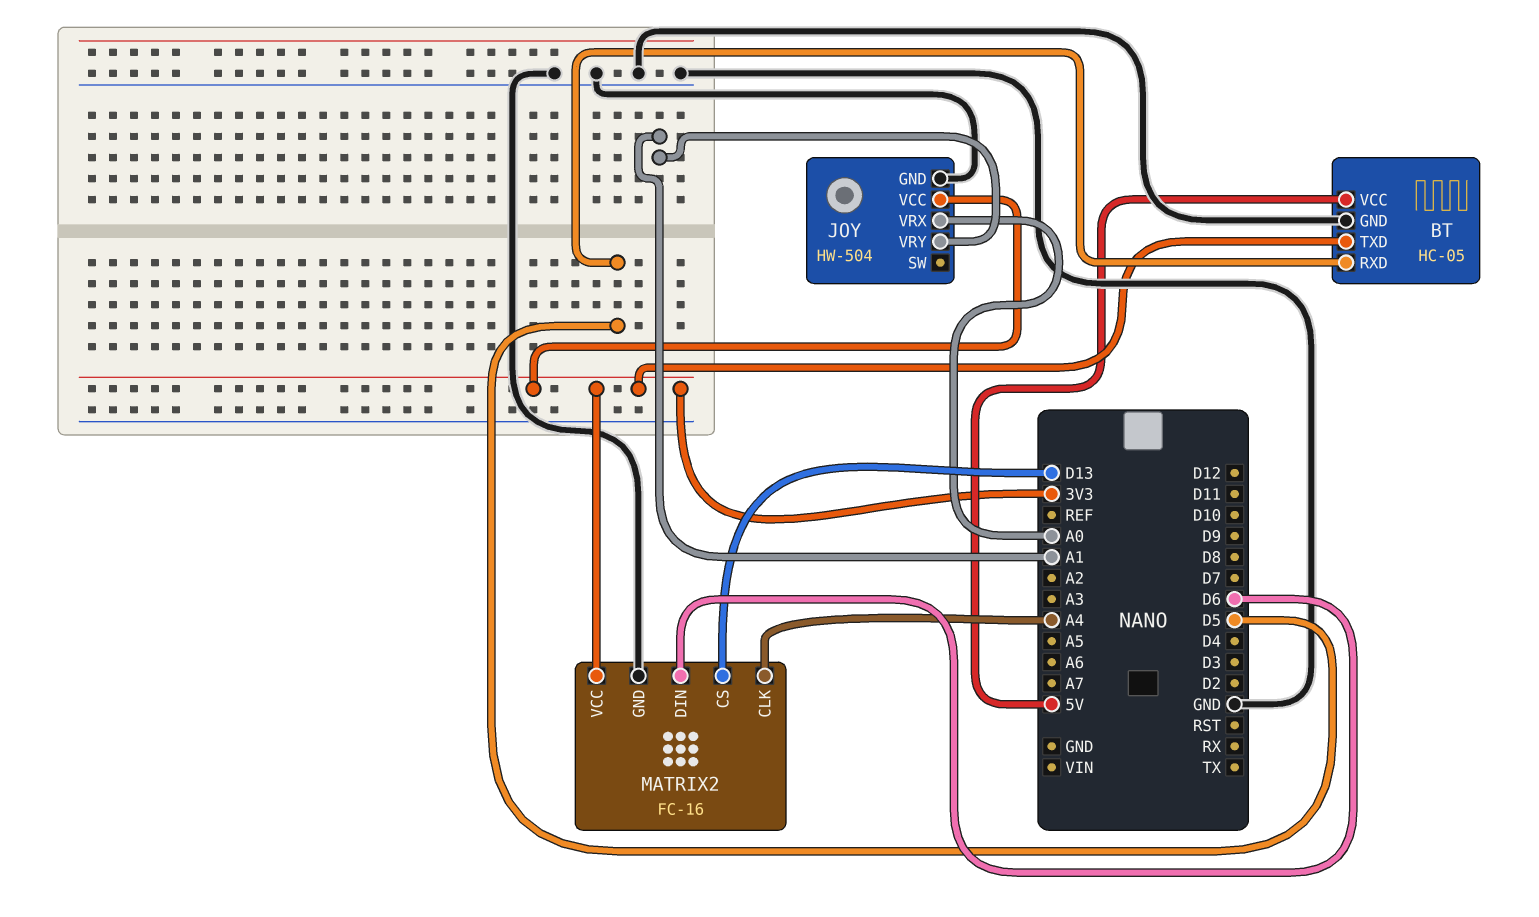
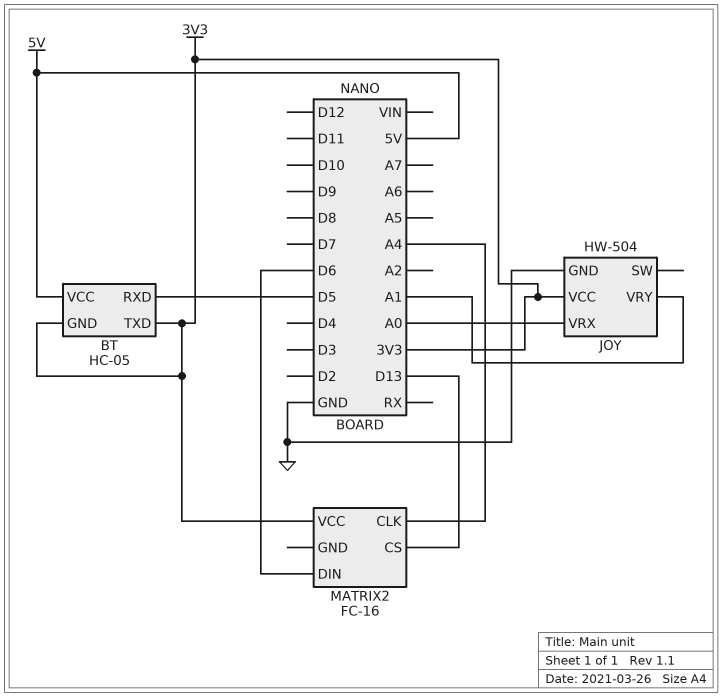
BT pin GND: GND -> 3V3
MATRIX2 pin GND: GND -> none

